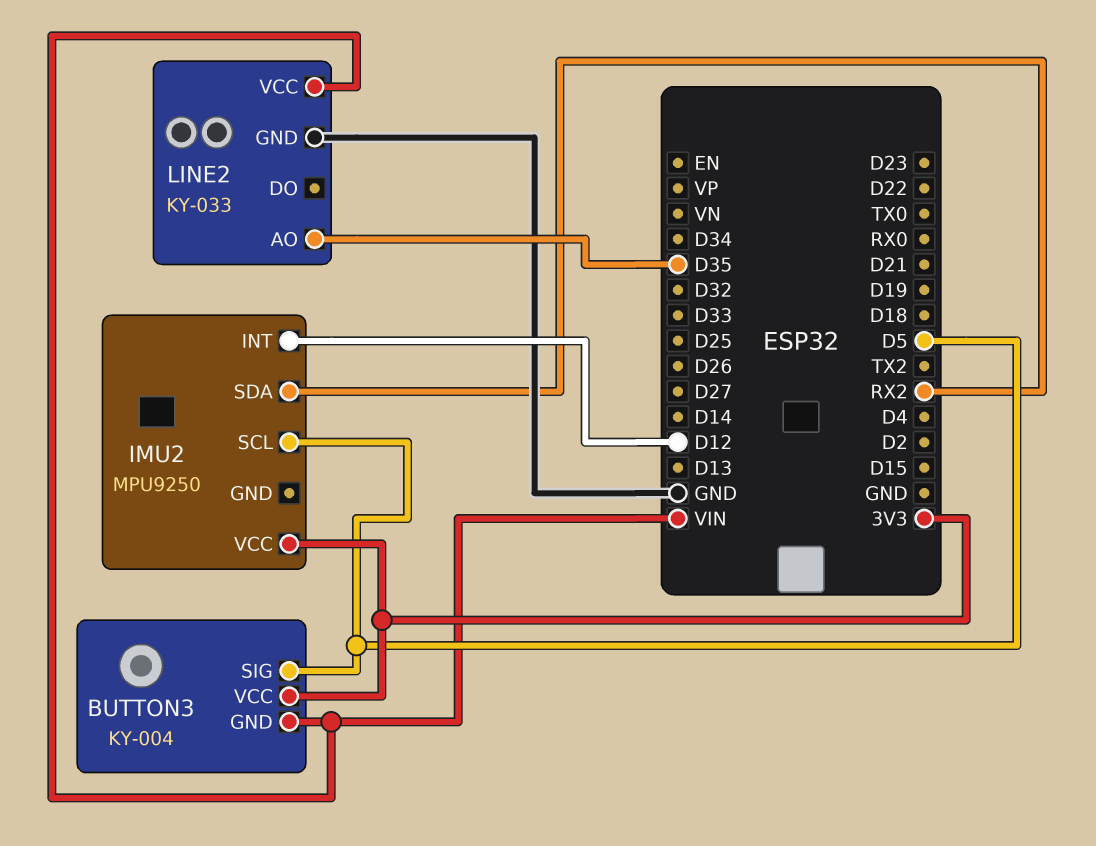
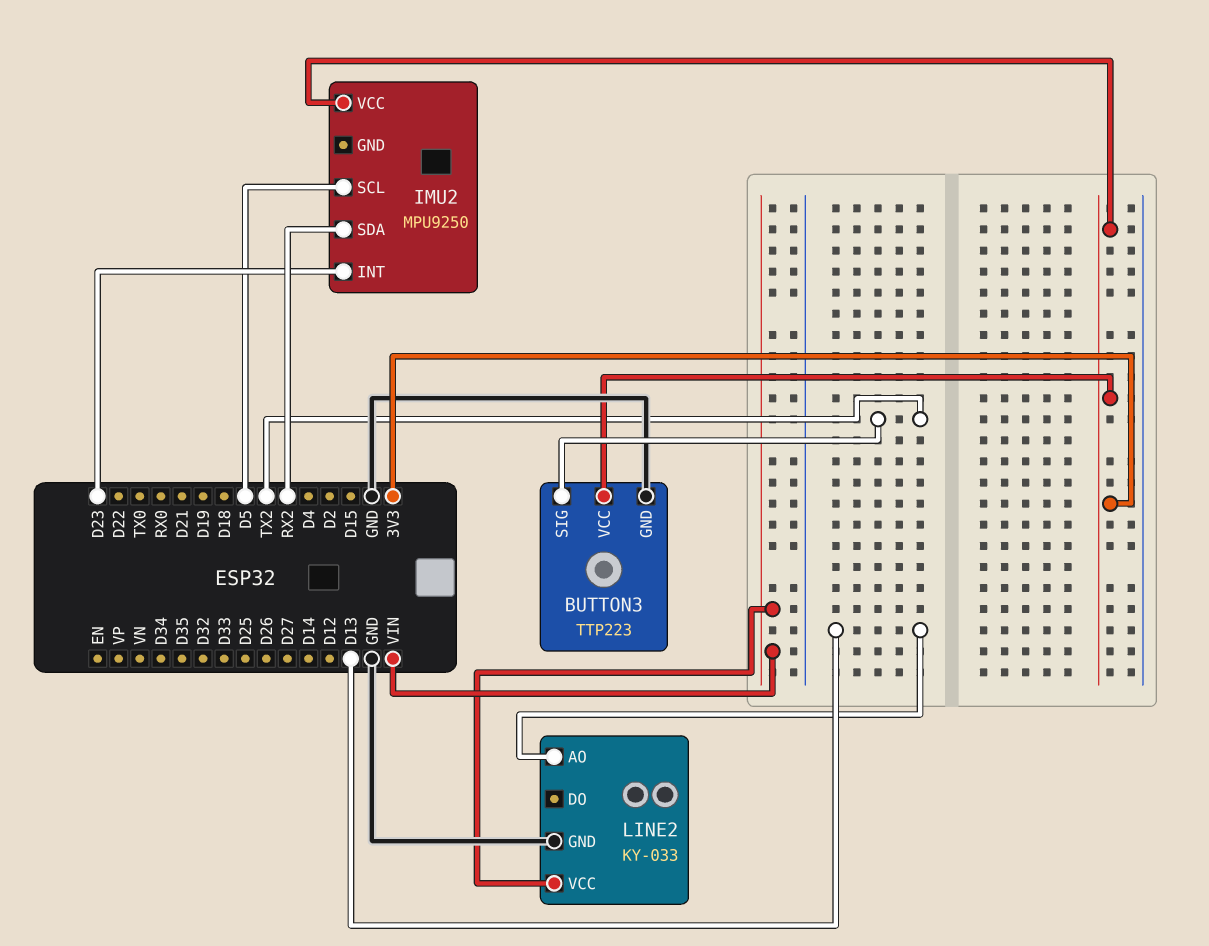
BUTTON3: KY-004 -> TTP223
BUTTON3 pin GND: VIN -> GND
BUTTON3 pin SIG: D5 -> TX2
IMU2 pin INT: D12 -> D23
LINE2 pin AO: D35 -> D13

